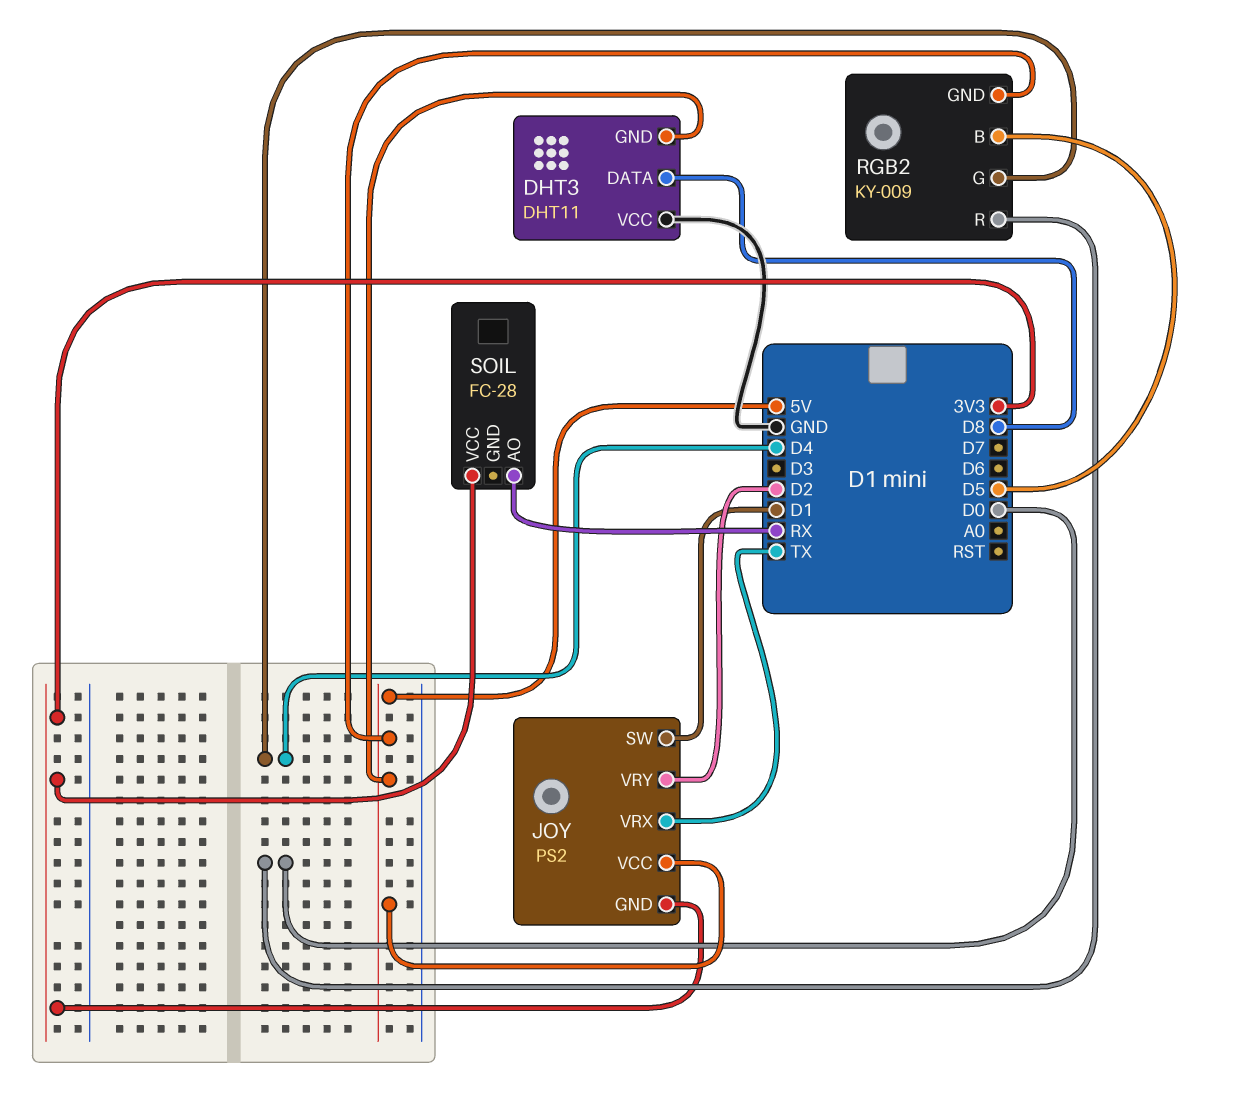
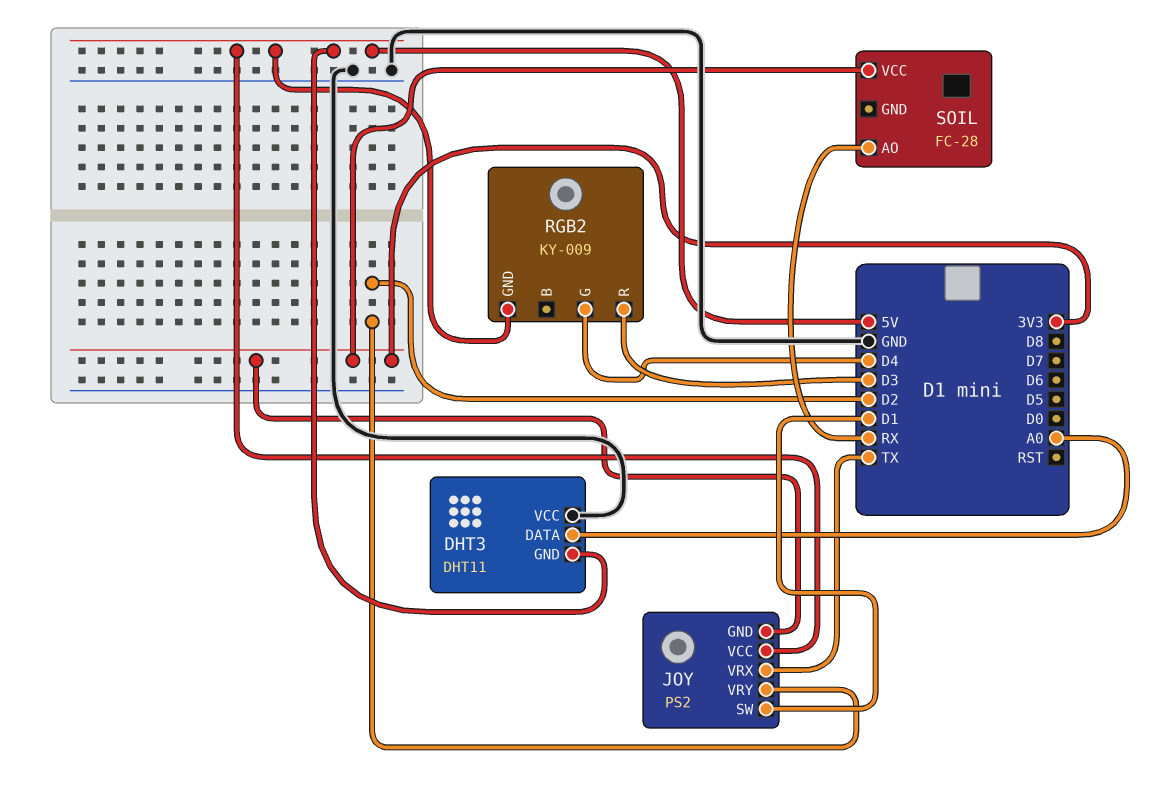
DHT3 pin DATA: D8 -> A0
RGB2 pin B: D5 -> none
RGB2 pin R: D0 -> D3

